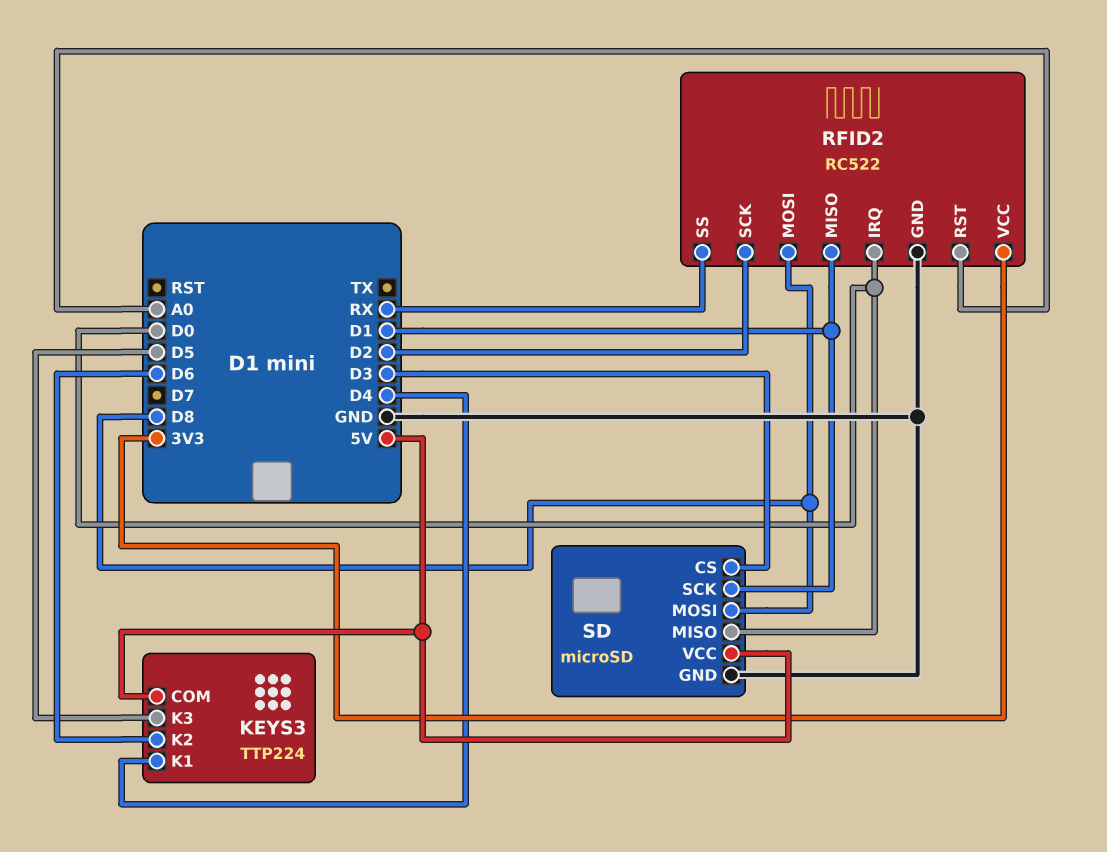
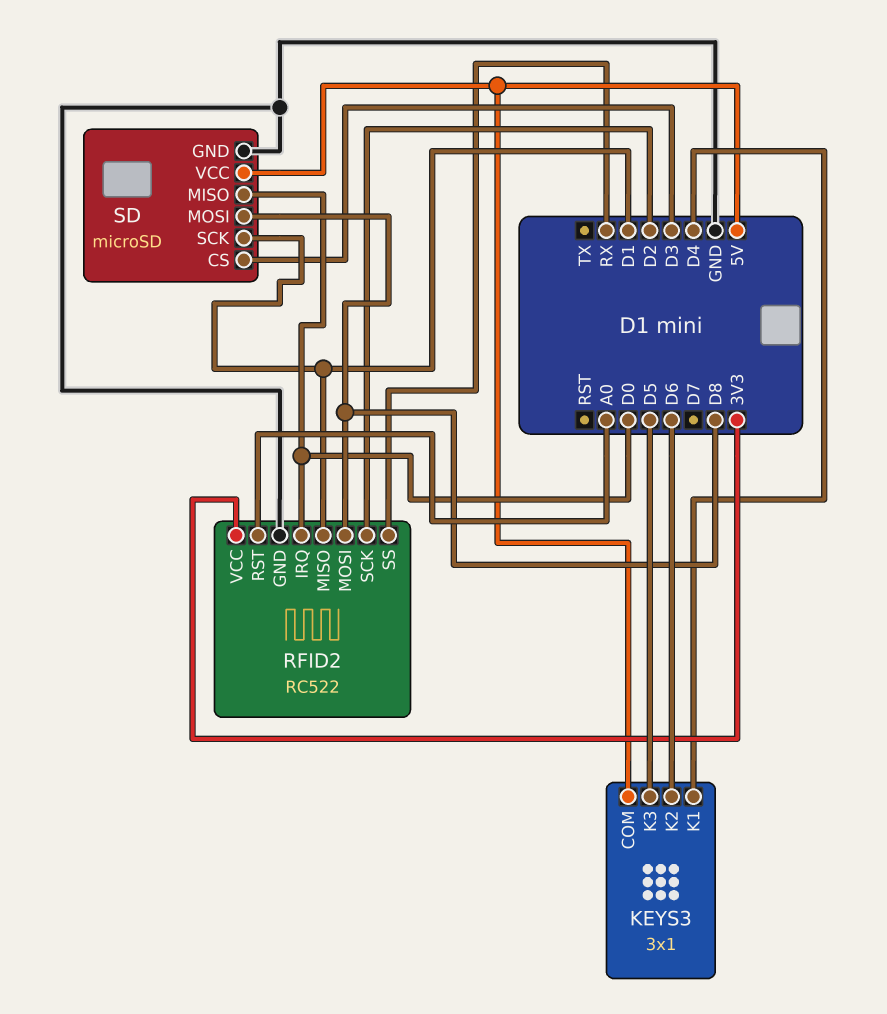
KEYS3: TTP224 -> 3x1

